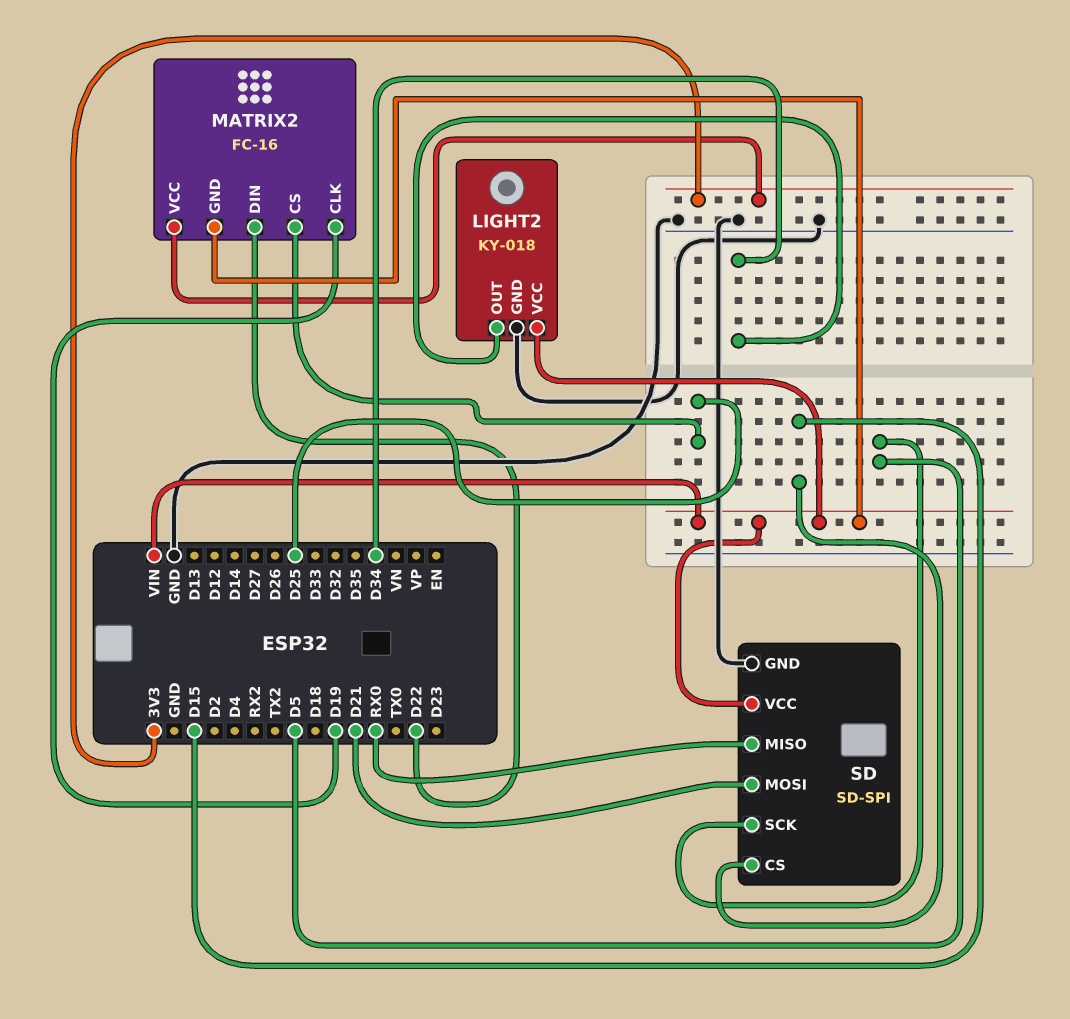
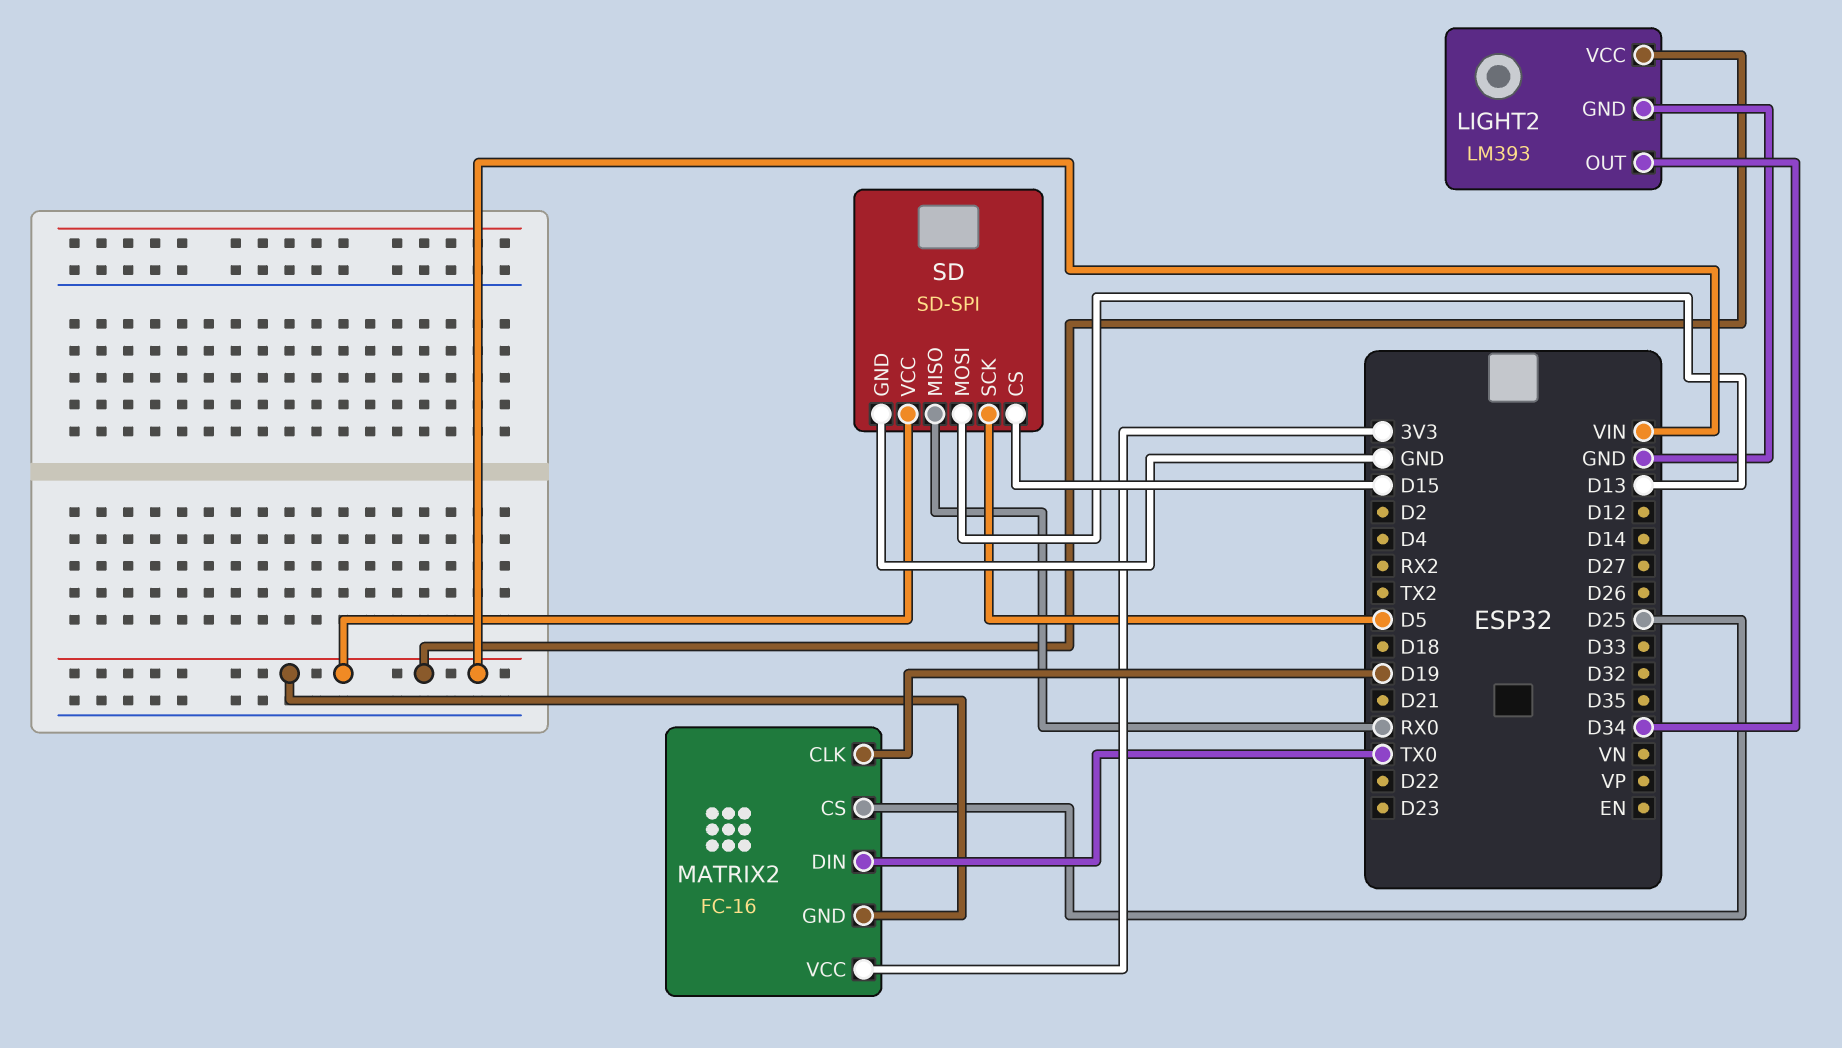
LIGHT2: KY-018 -> LM393
MATRIX2 pin DIN: D22 -> TX0
SD pin MOSI: D21 -> D13

